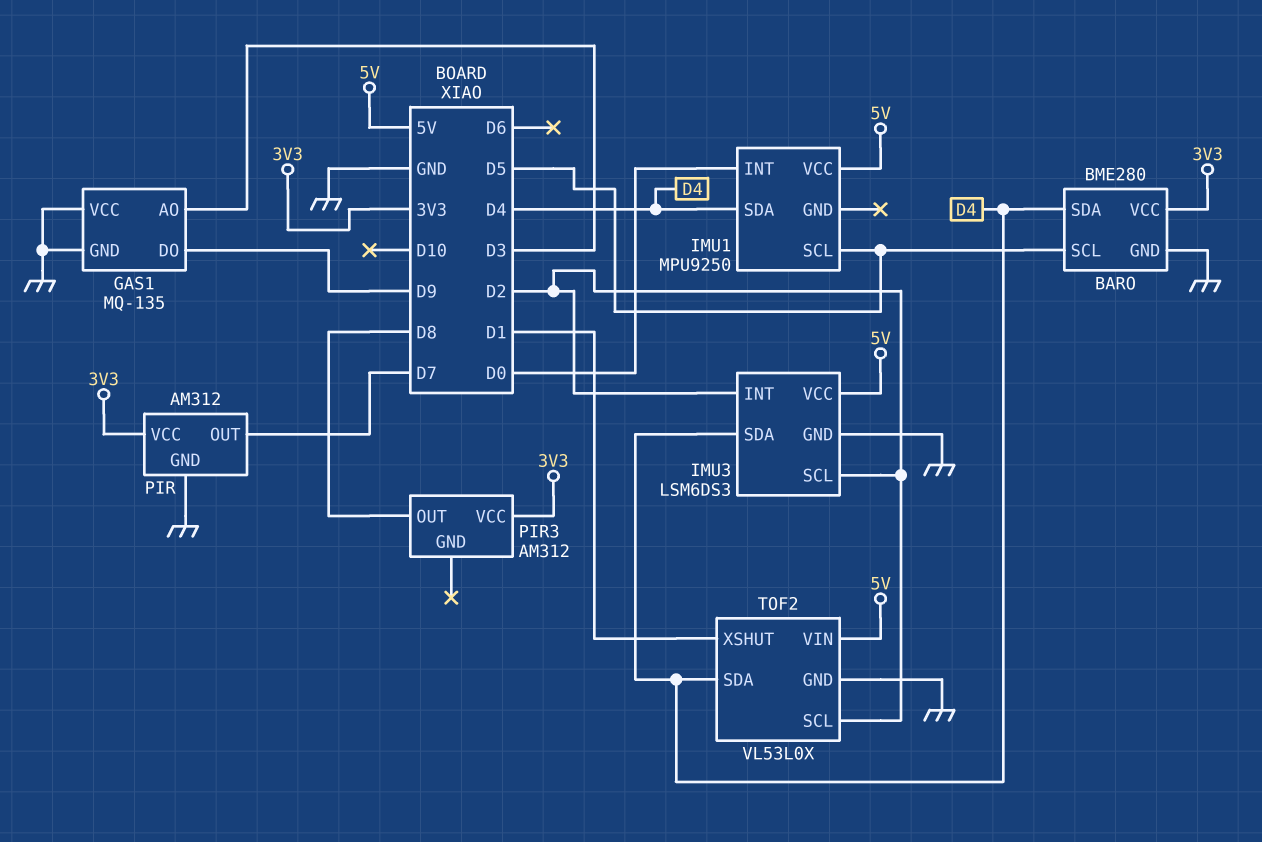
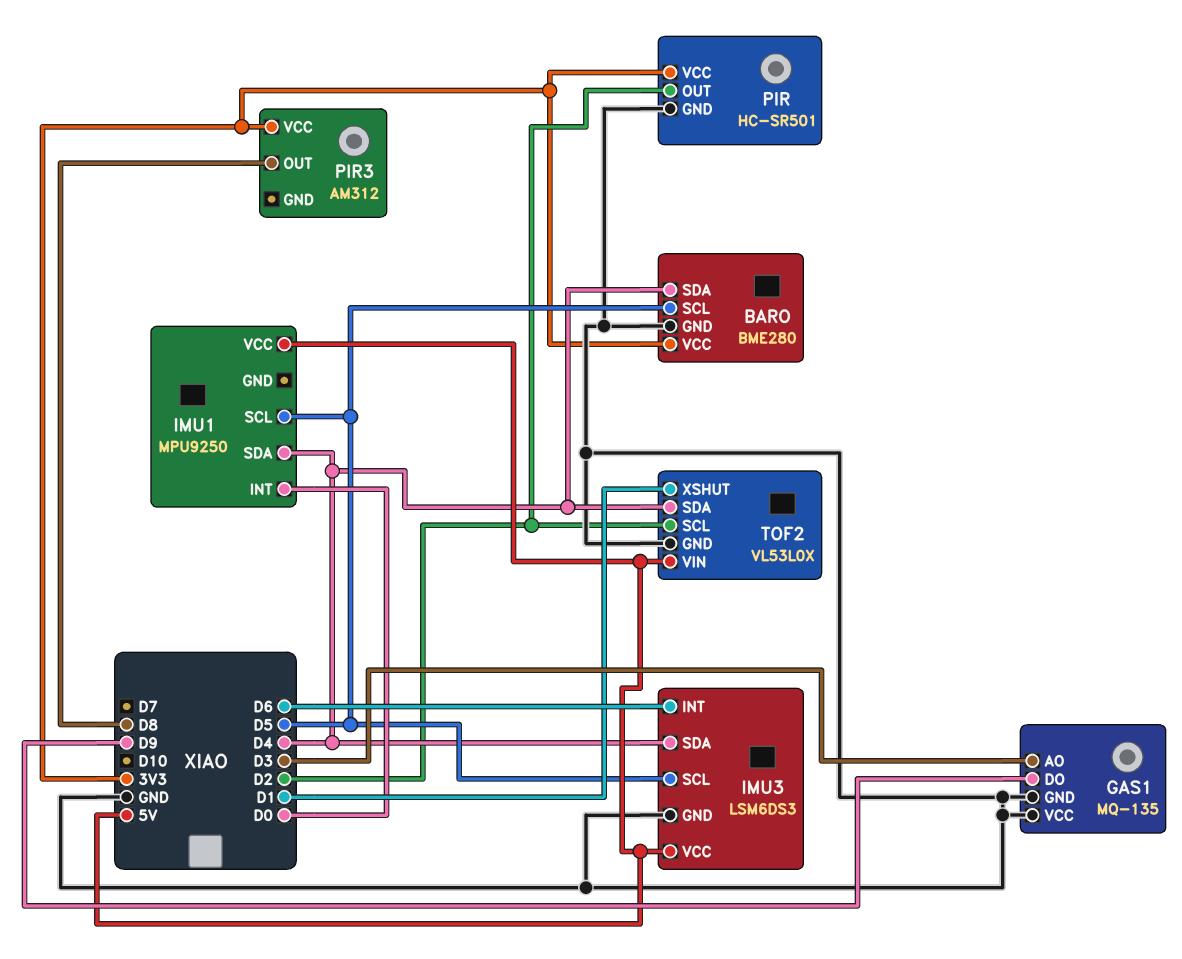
IMU3 pin INT: D2 -> D6
IMU3 pin SCL: D2 -> D5
PIR: AM312 -> HC-SR501
PIR pin OUT: D7 -> D2

